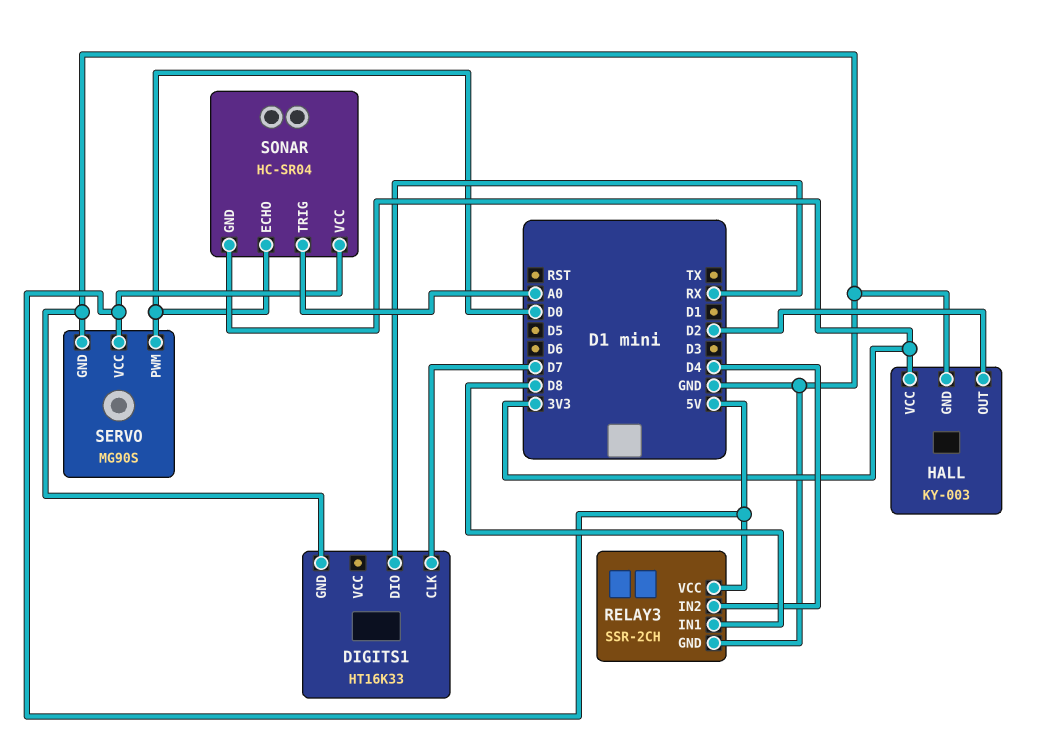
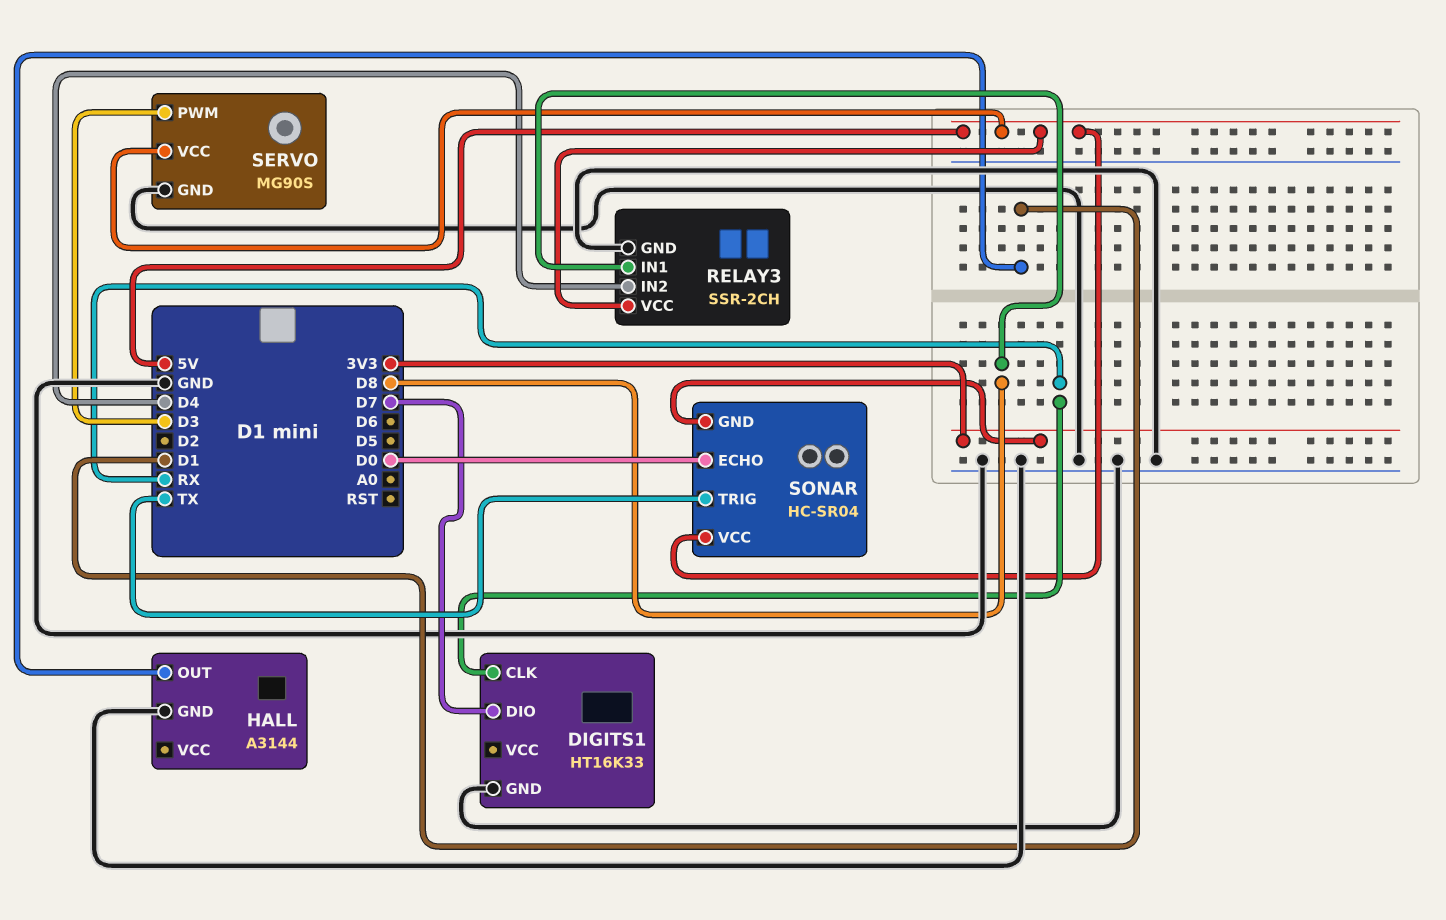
DIGITS1 pin CLK: D7 -> RX
DIGITS1 pin DIO: RX -> D7
HALL: KY-003 -> A3144
HALL pin OUT: D2 -> D1
HALL pin VCC: 3V3 -> none
SERVO pin PWM: D0 -> D3
SONAR pin TRIG: A0 -> TX

